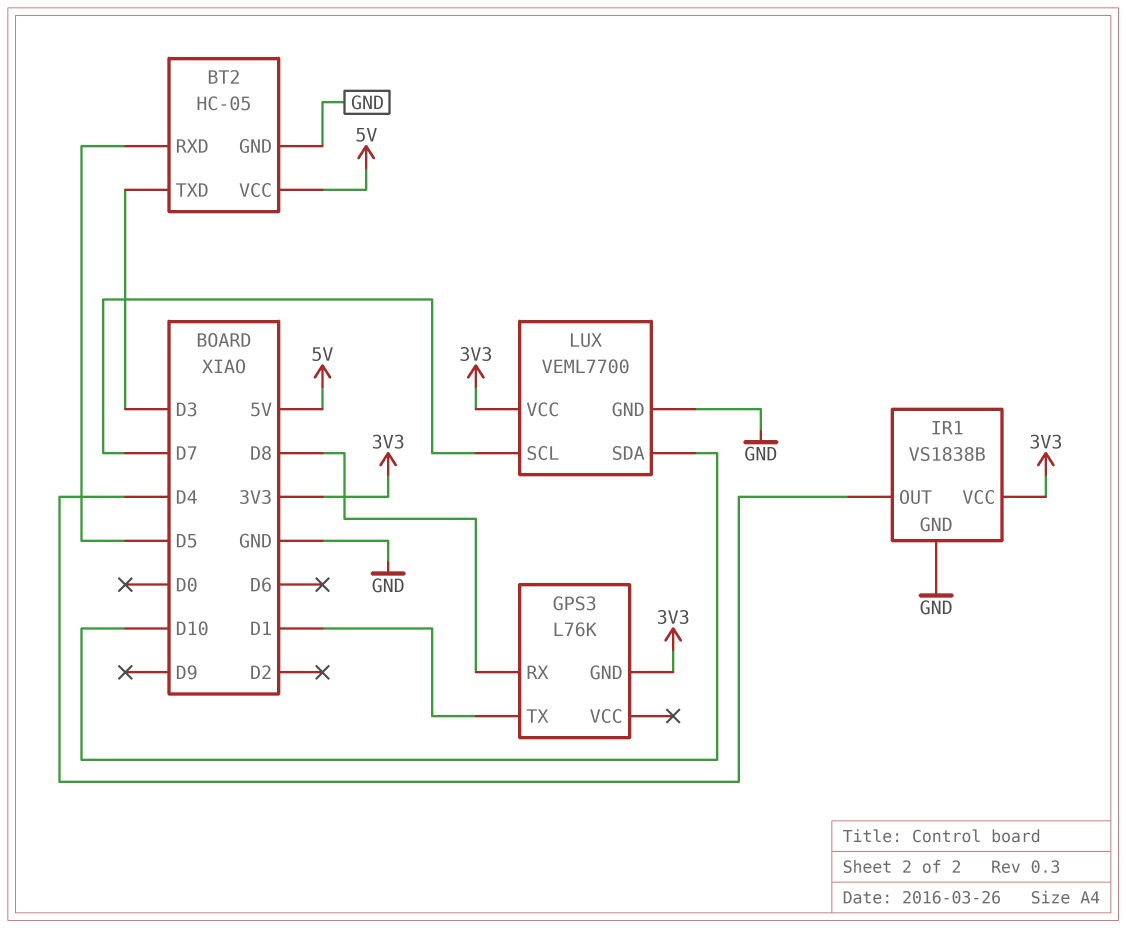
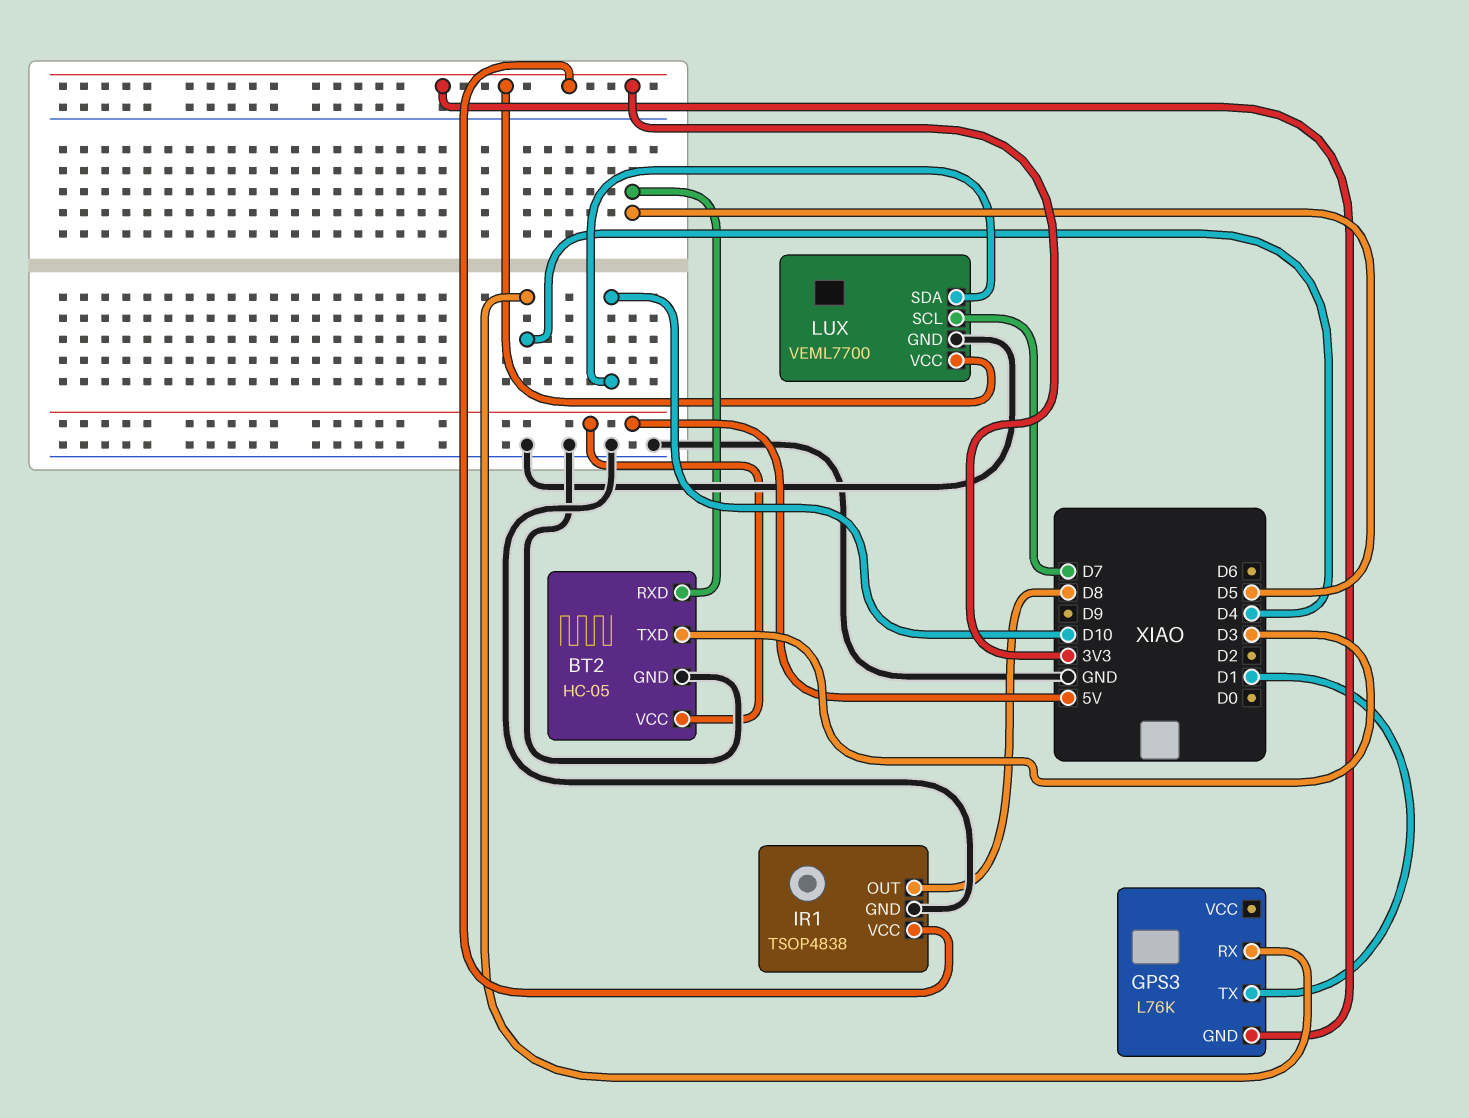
GPS3 pin RX: D8 -> D4
IR1: VS1838B -> TSOP4838
IR1 pin OUT: D4 -> D8

